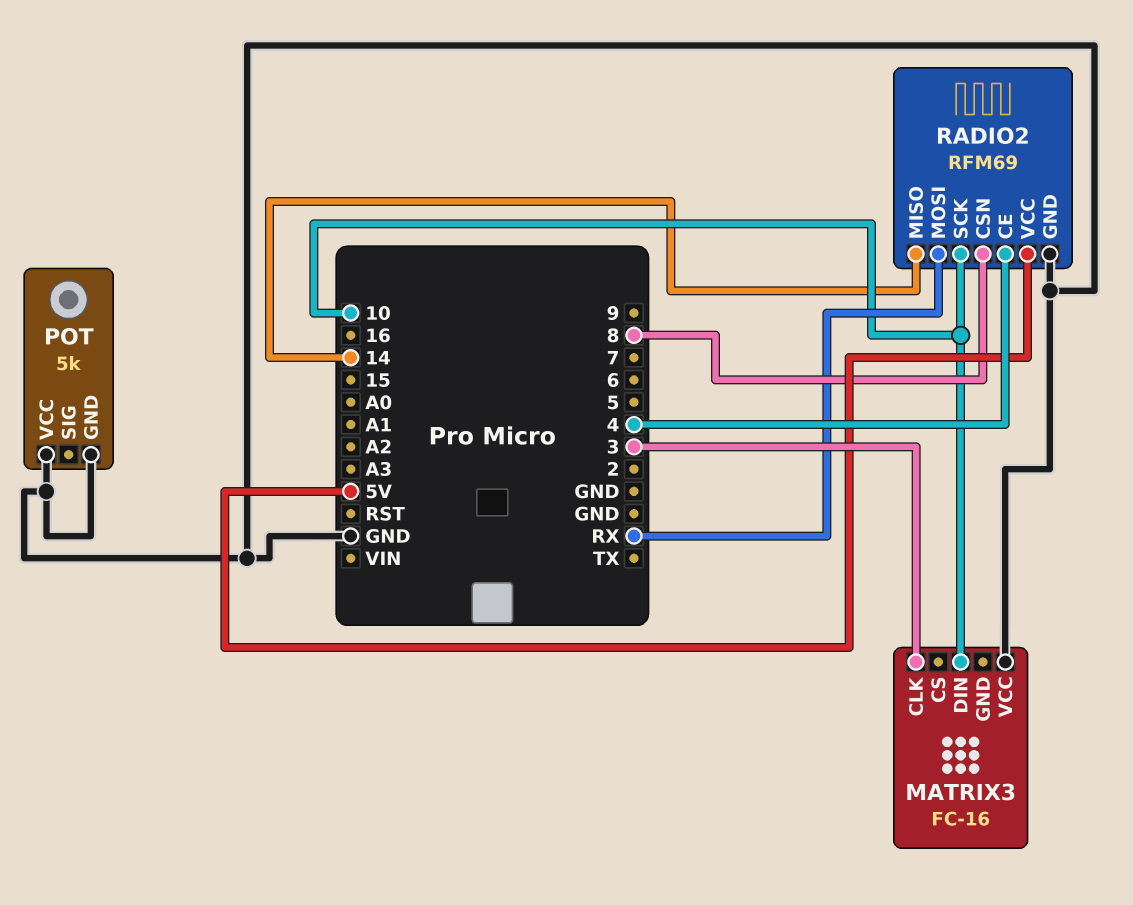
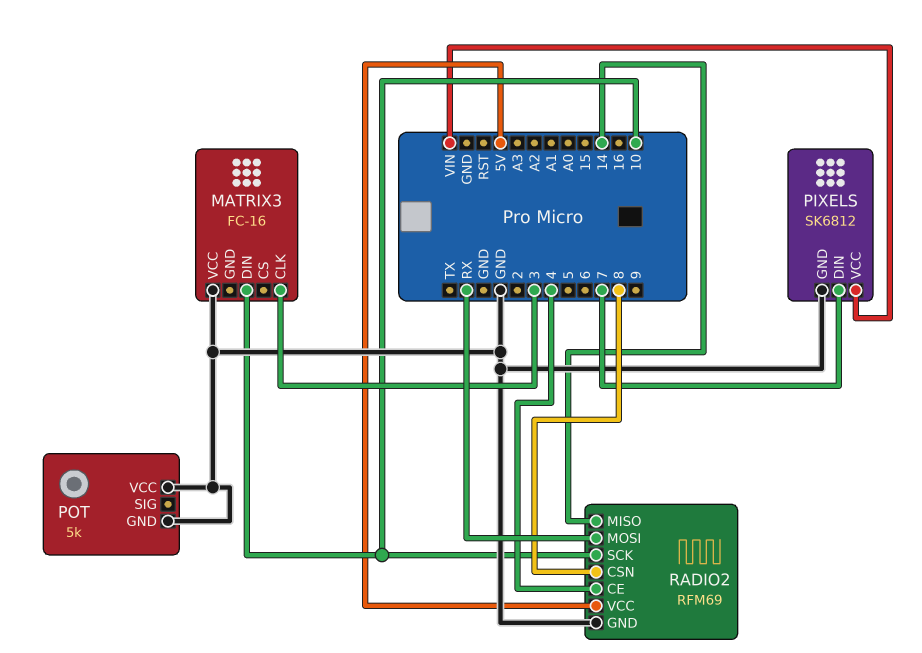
PIXELS: none -> SK6812
PIXELS pin DIN: none -> 7
PIXELS pin GND: none -> GND
PIXELS pin VCC: none -> VIN

